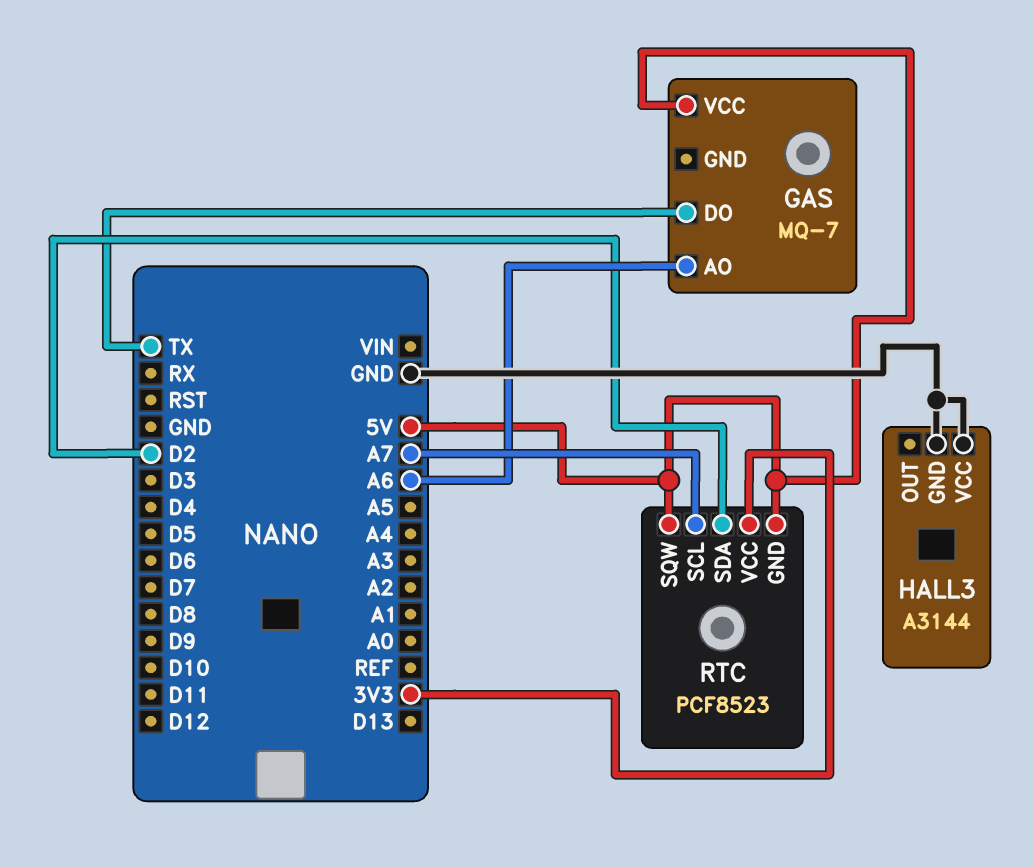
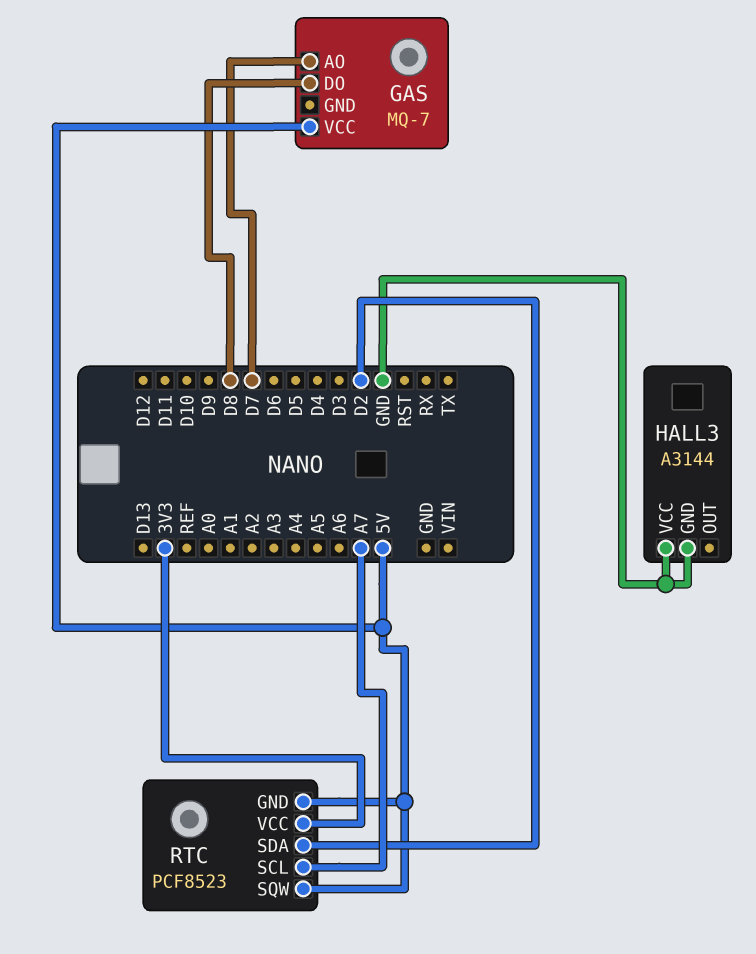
GAS pin AO: A6 -> D7
GAS pin DO: TX -> D8

